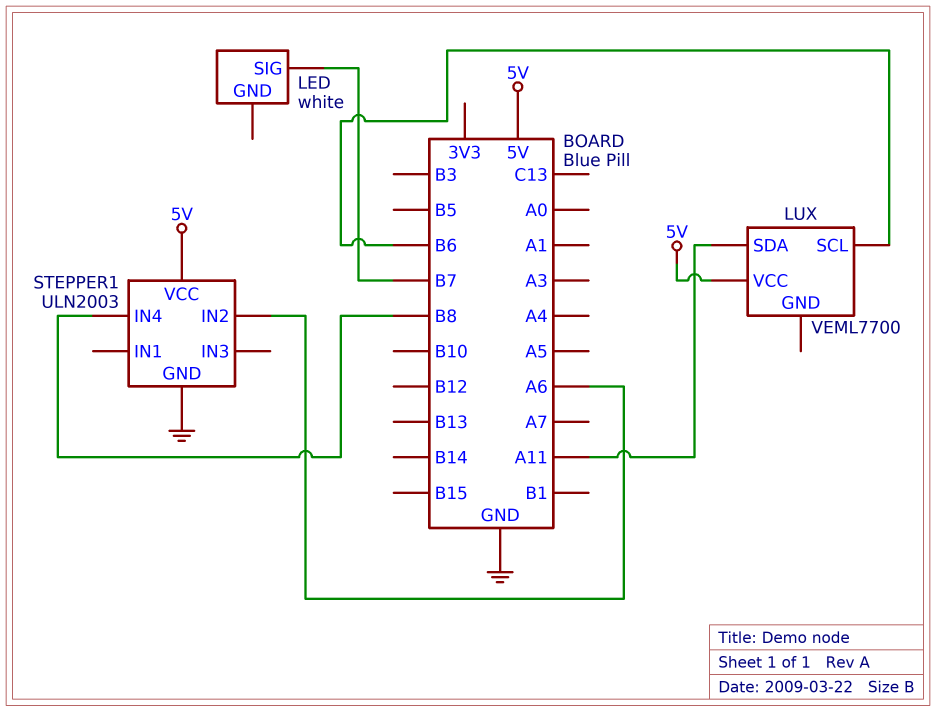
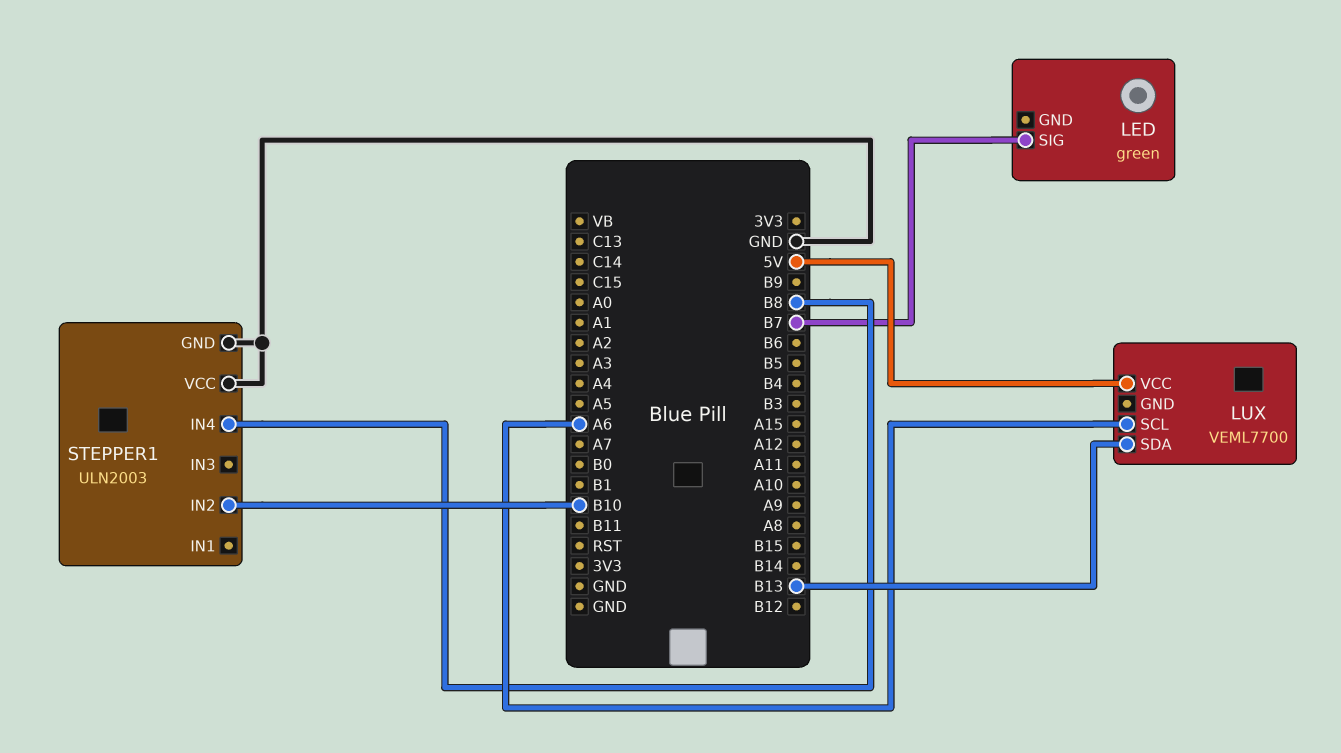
LED: white -> green
LUX pin SCL: B6 -> A6
LUX pin SDA: A11 -> B13
STEPPER1 pin IN2: A6 -> B10
STEPPER1 pin VCC: 5V -> GND

